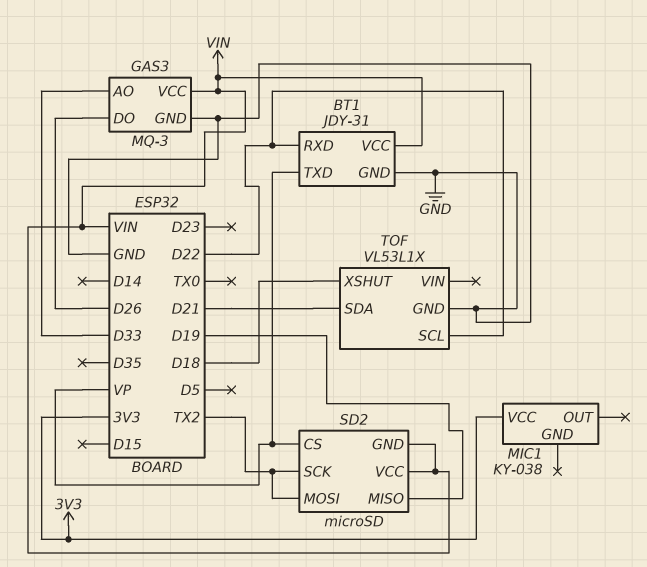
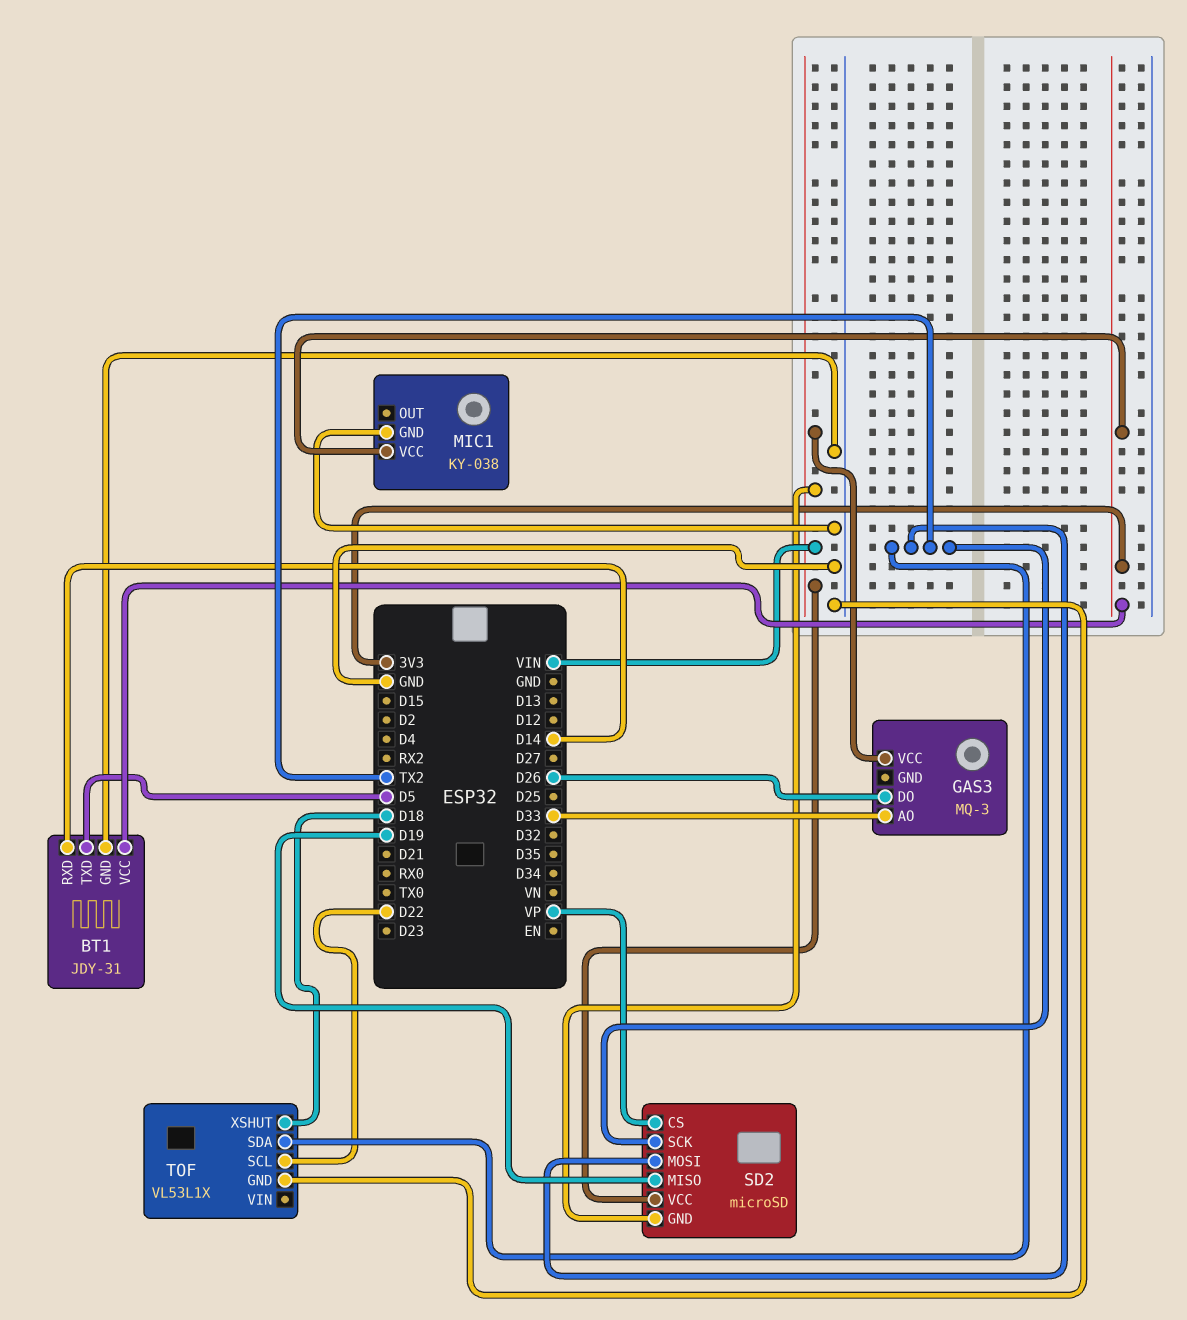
BT1 pin RXD: D22 -> D14
BT1 pin TXD: VP -> D5
BT1 pin VCC: VIN -> 3V3
GAS3 pin GND: GND -> none
MIC1 pin GND: none -> GND
TOF pin SDA: D21 -> TX2

